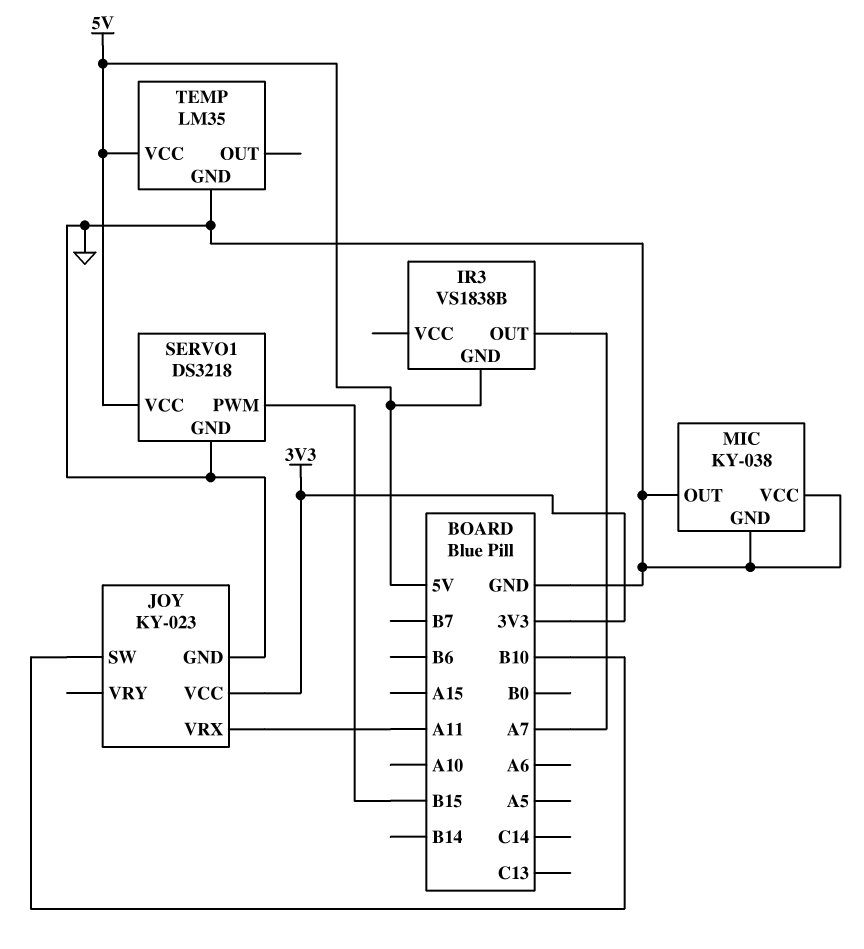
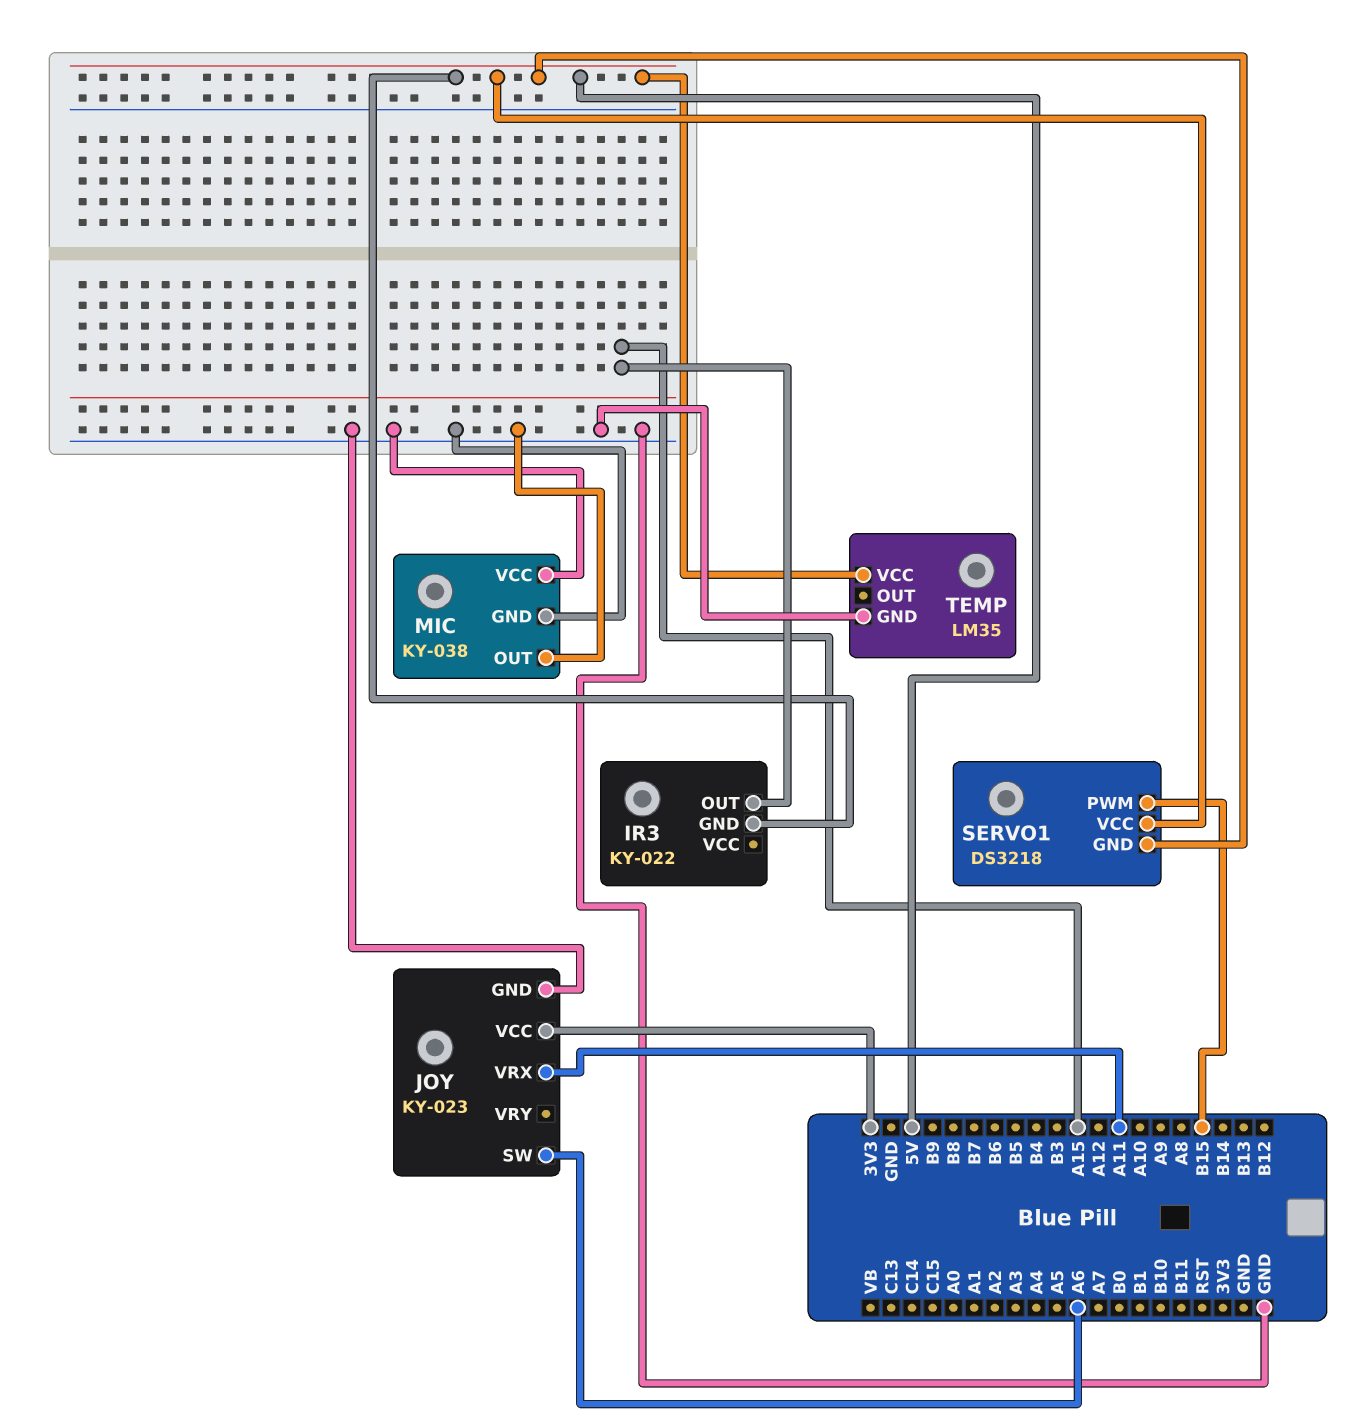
IR3: VS1838B -> KY-022
IR3 pin OUT: A7 -> A15
JOY pin SW: B10 -> A6
SERVO1 pin GND: GND -> 5V

